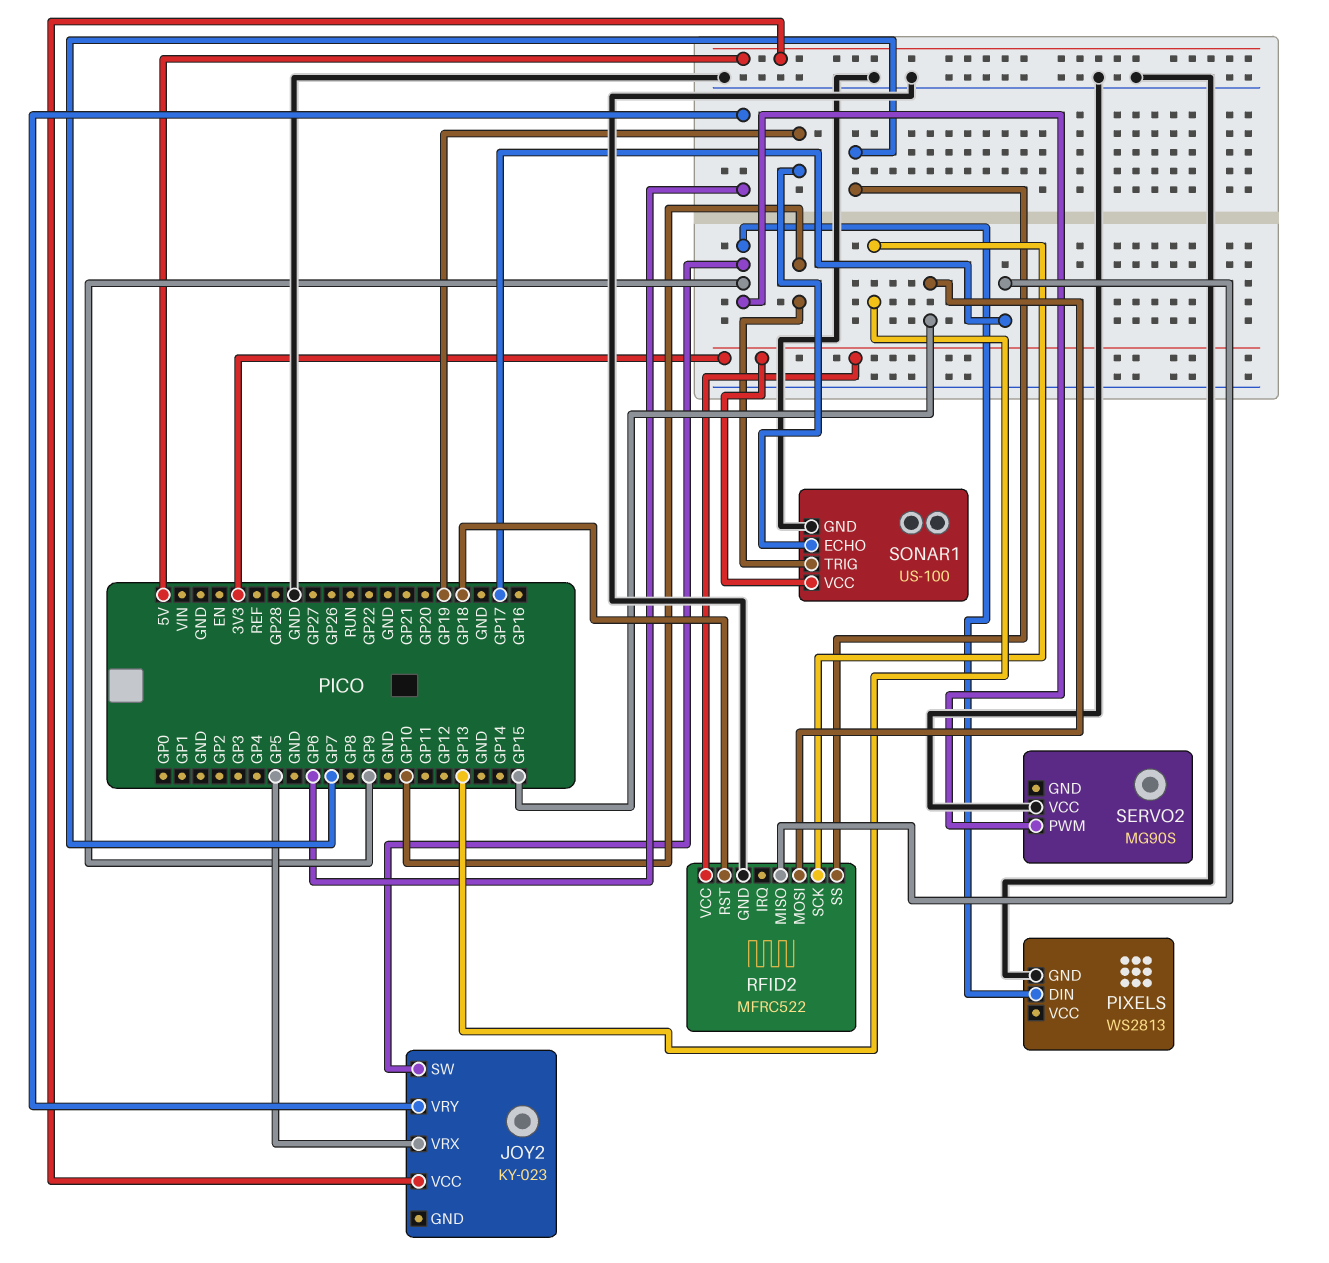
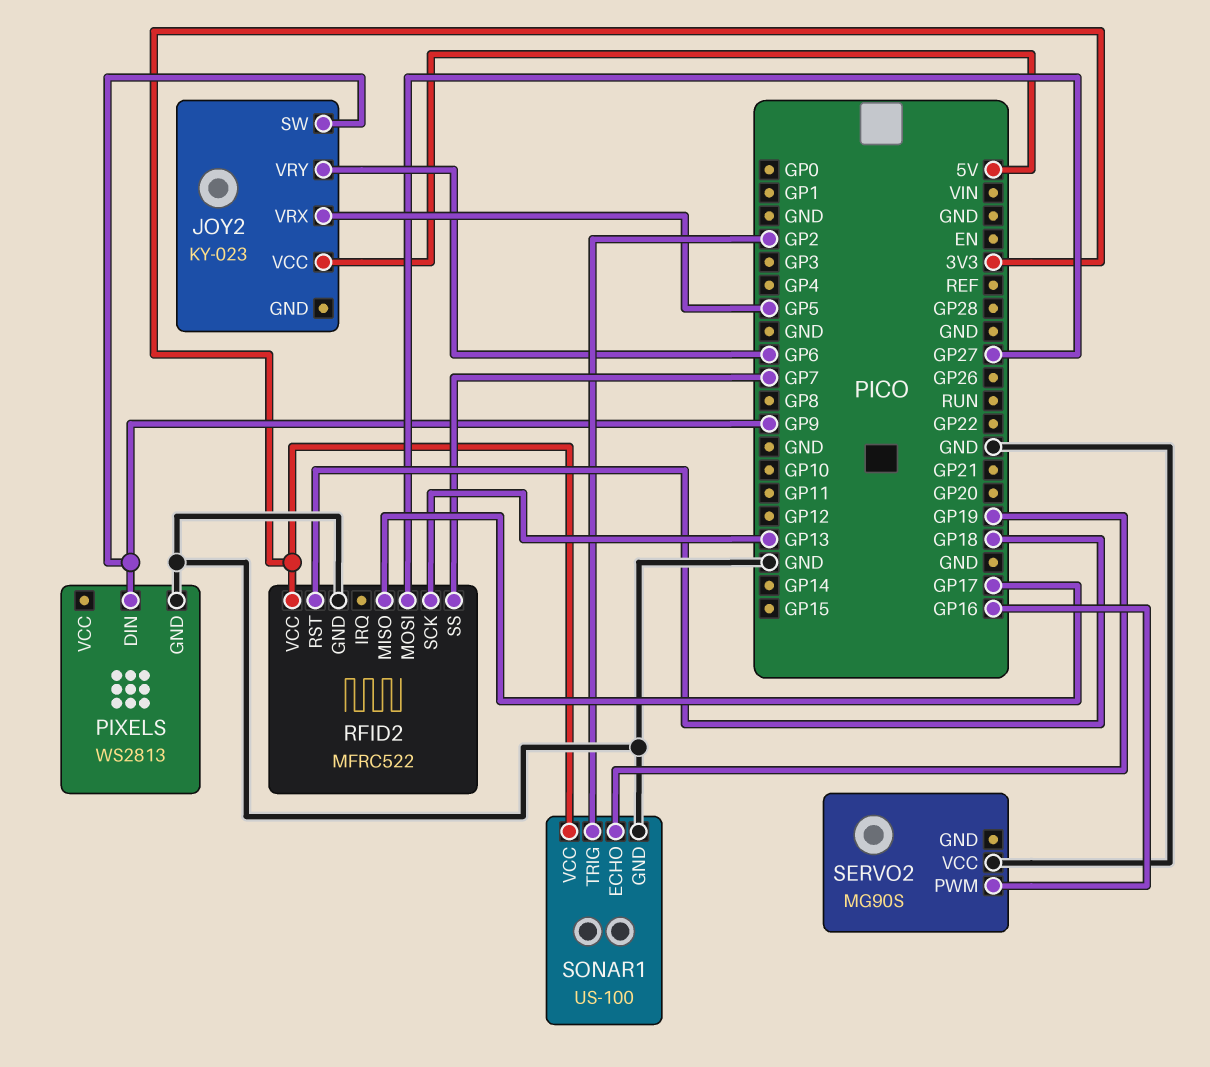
RFID2 pin MOSI: GP15 -> GP27
SERVO2 pin PWM: GP9 -> GP16
SONAR1 pin TRIG: GP10 -> GP2

